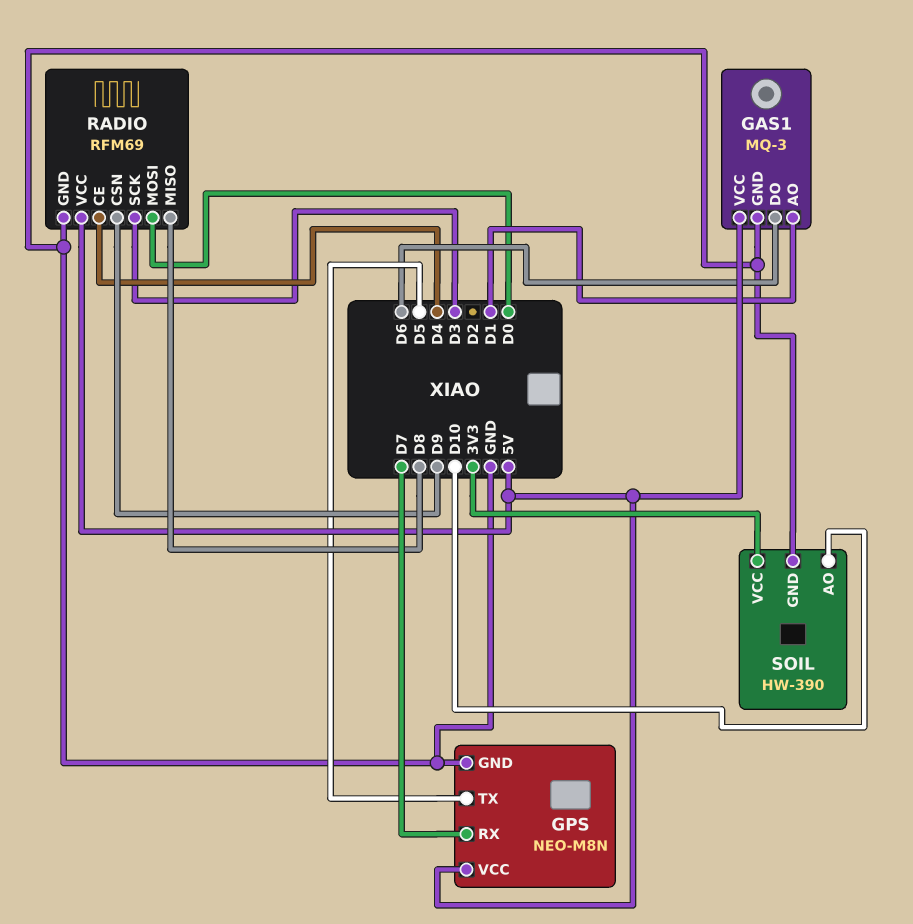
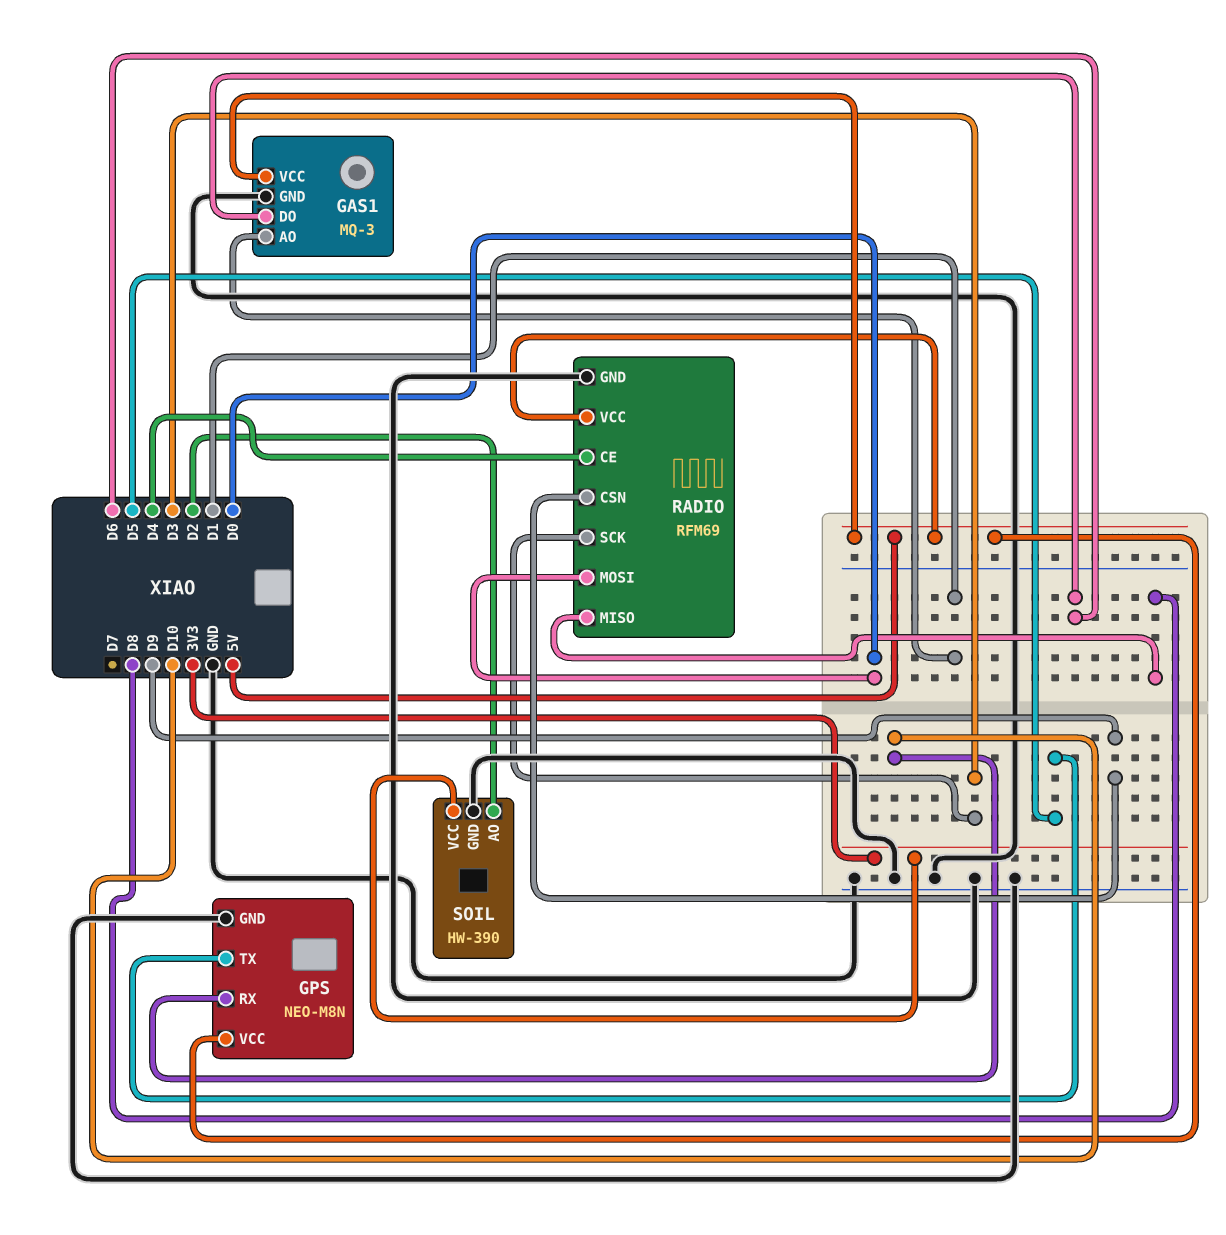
GPS pin RX: D7 -> D10
SOIL pin AO: D10 -> D2

